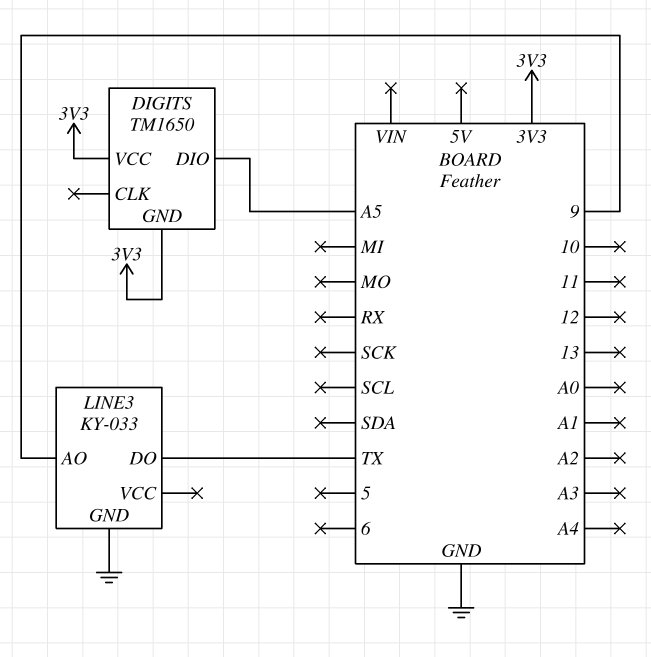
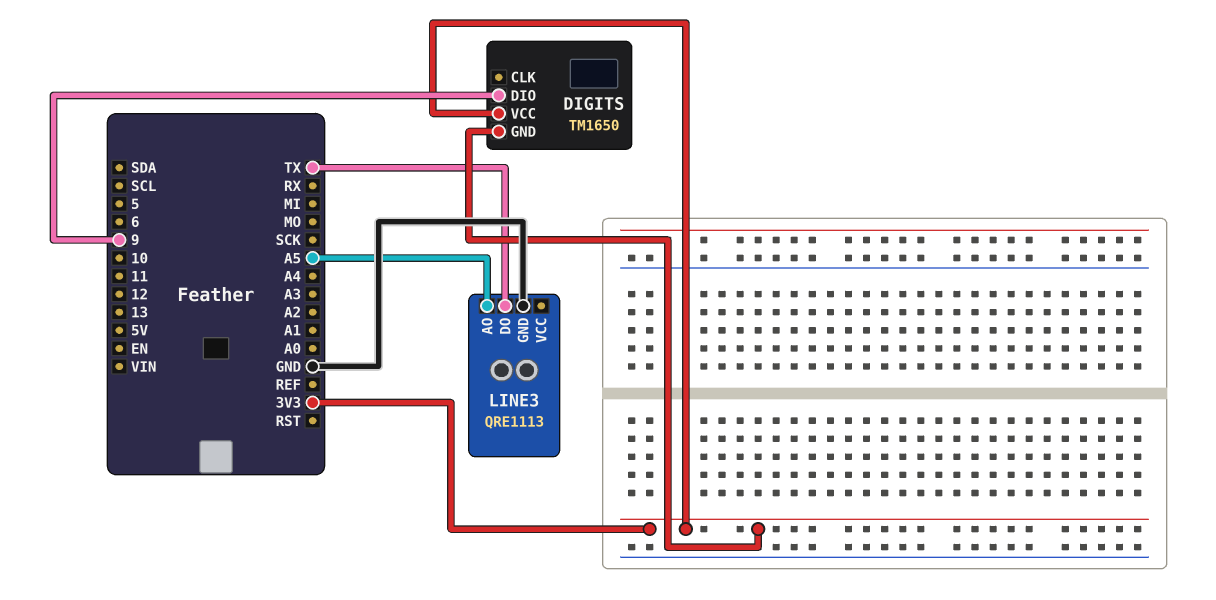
DIGITS pin DIO: A5 -> 9
LINE3: KY-033 -> QRE1113
LINE3 pin AO: 9 -> A5

